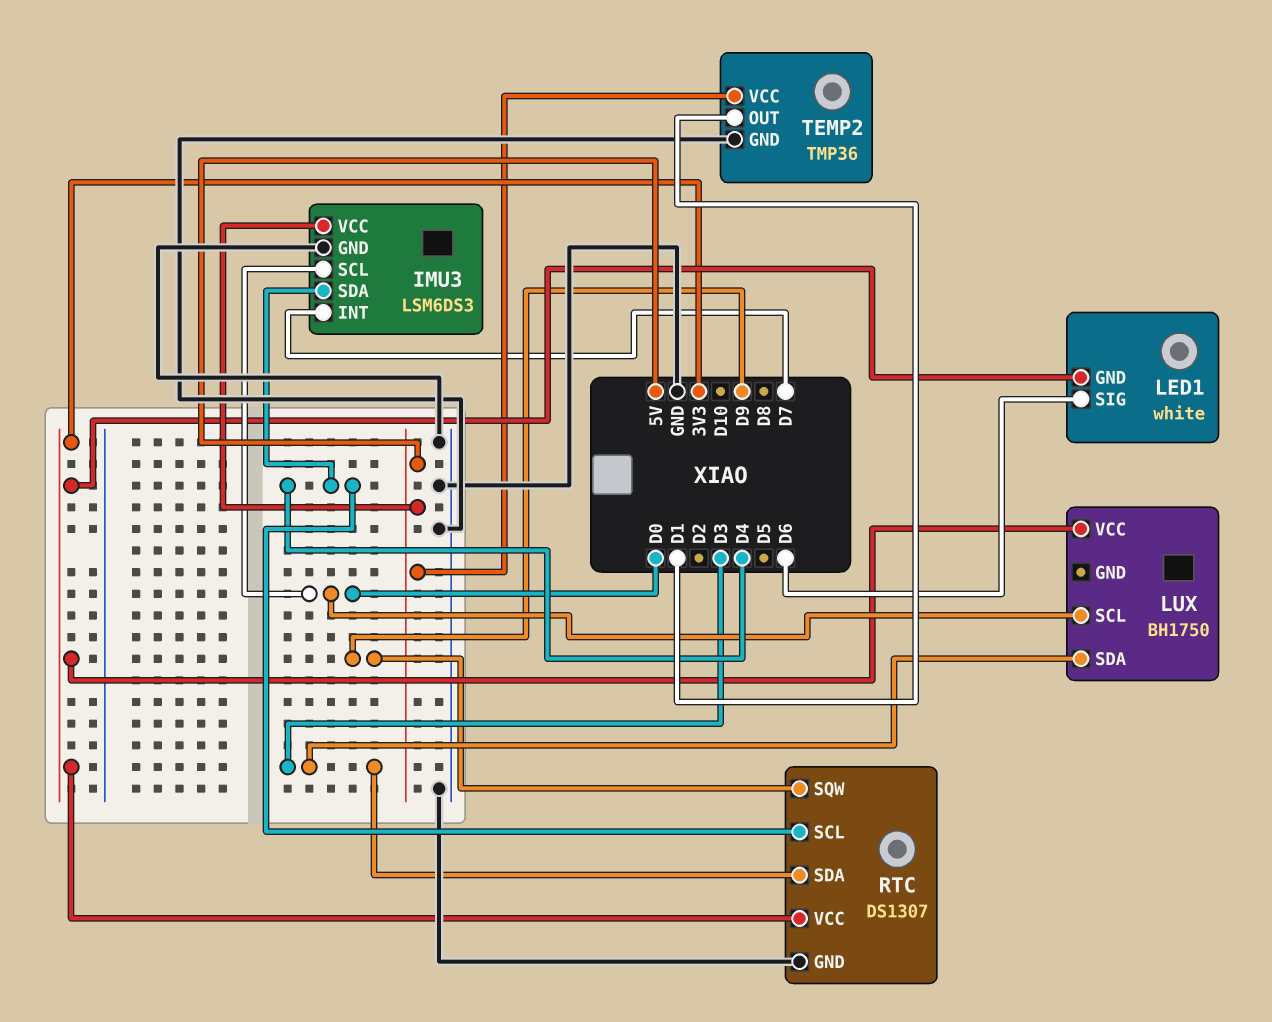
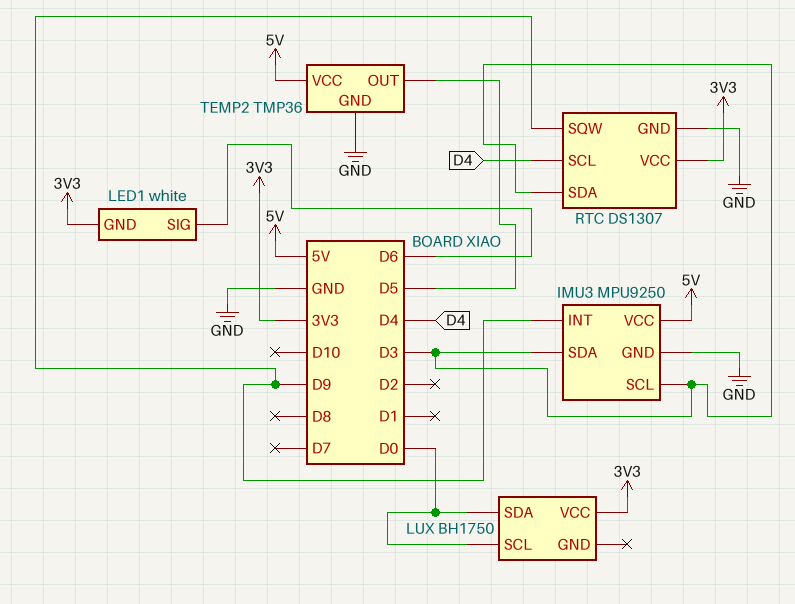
IMU3: LSM6DS3 -> MPU9250
IMU3 pin INT: D7 -> D9
IMU3 pin SCL: D0 -> D3
IMU3 pin SDA: D4 -> D3
LUX pin SDA: D3 -> D0
TEMP2 pin OUT: D1 -> D5

